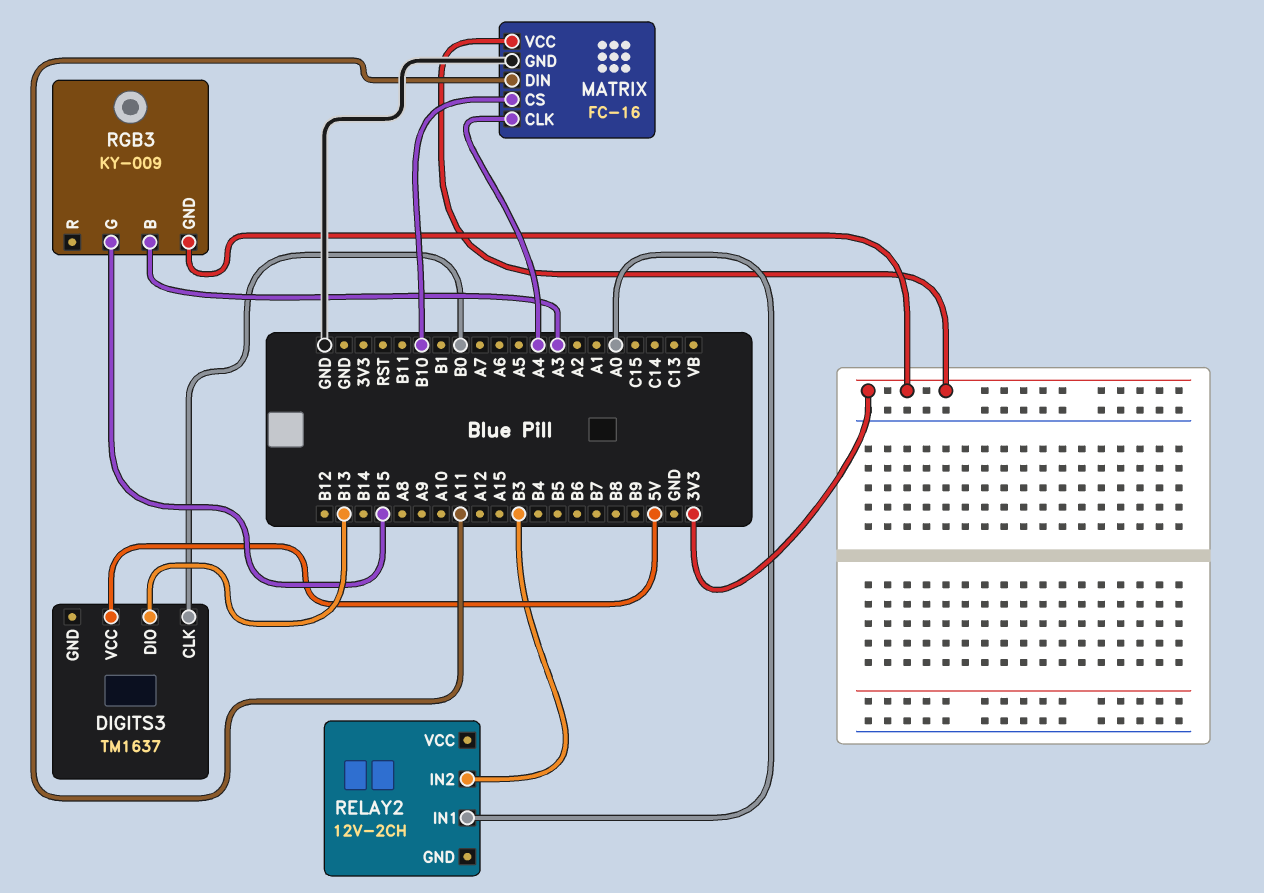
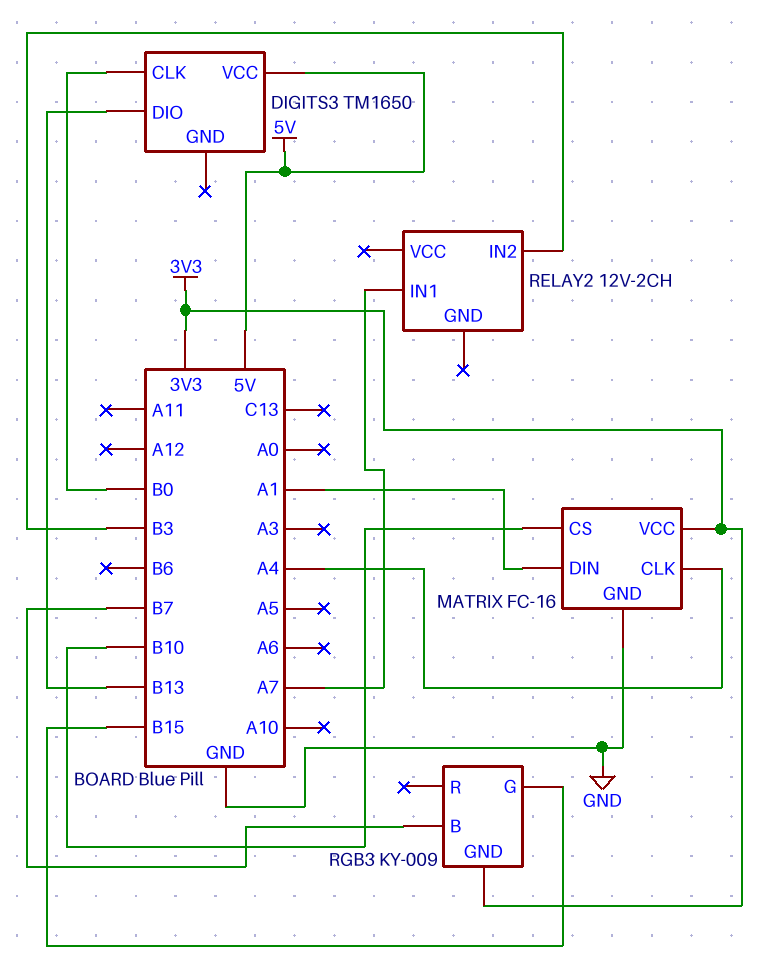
DIGITS3: TM1637 -> TM1650
MATRIX pin DIN: A11 -> A1
RELAY2 pin IN1: A0 -> A7
RGB3 pin B: A3 -> B7

